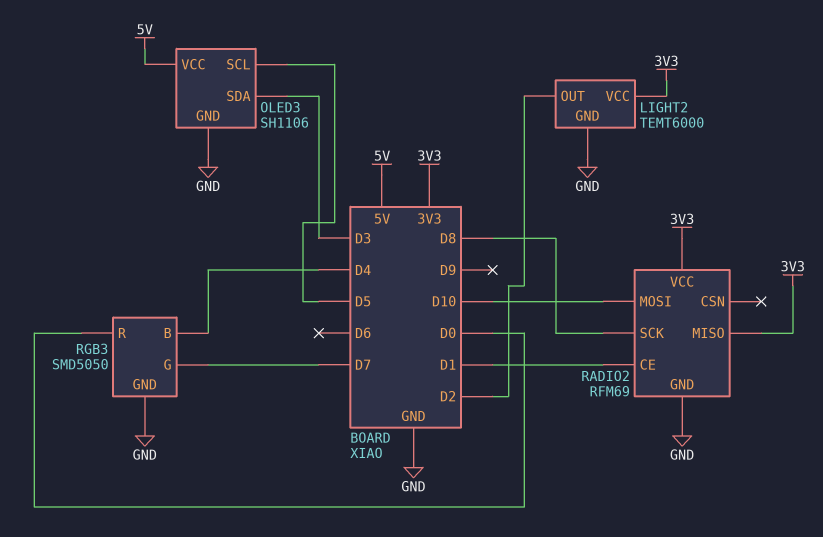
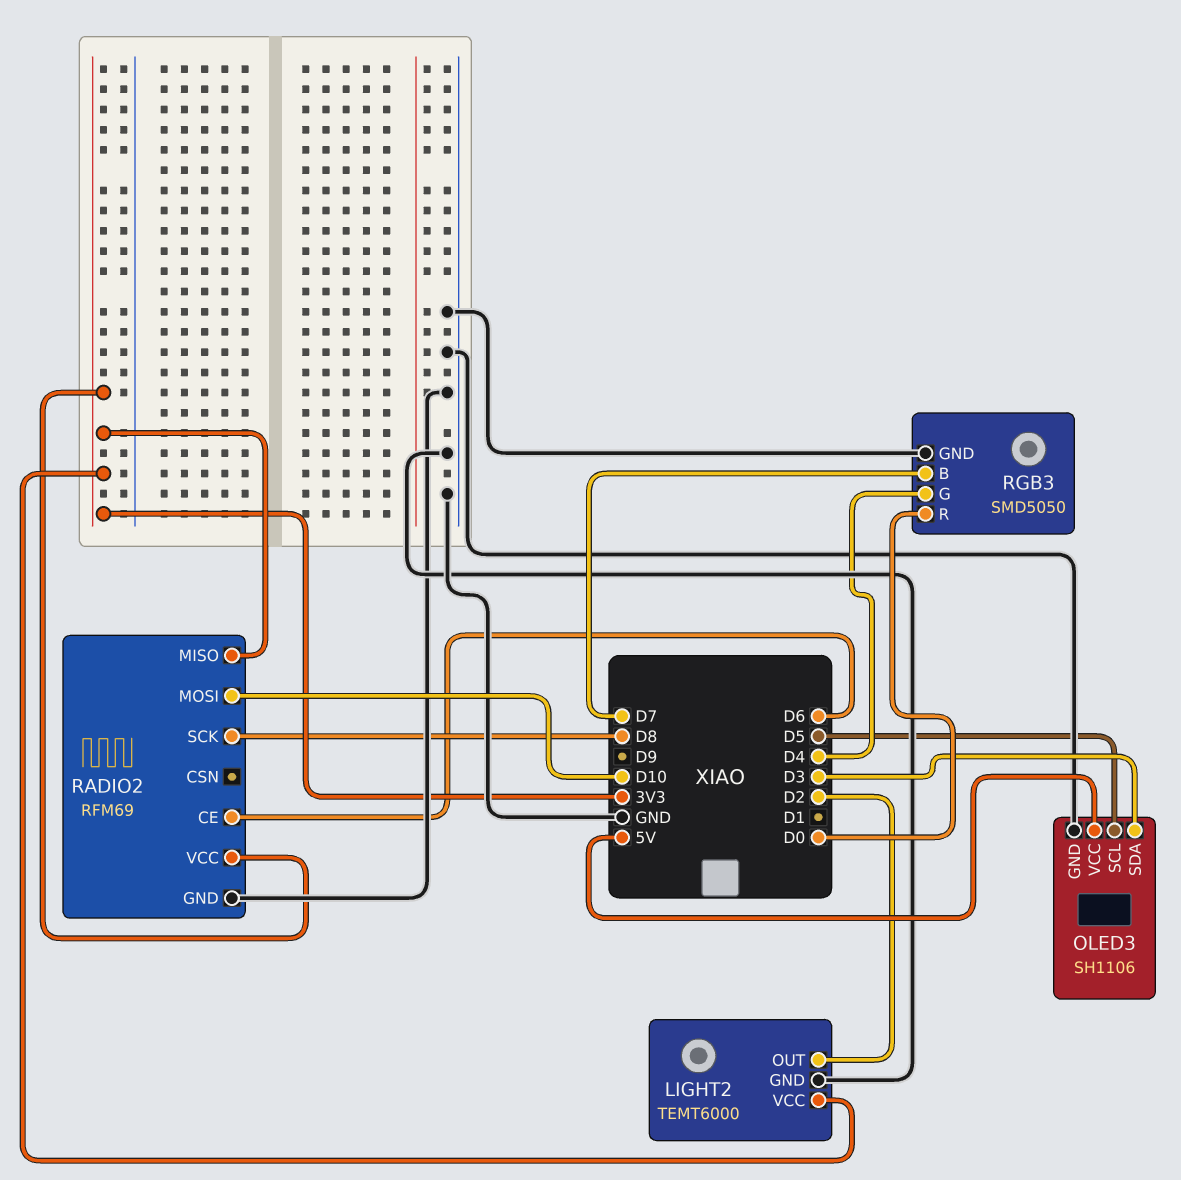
RADIO2 pin CE: D1 -> D6
RGB3 pin B: D4 -> D7
RGB3 pin G: D7 -> D4

